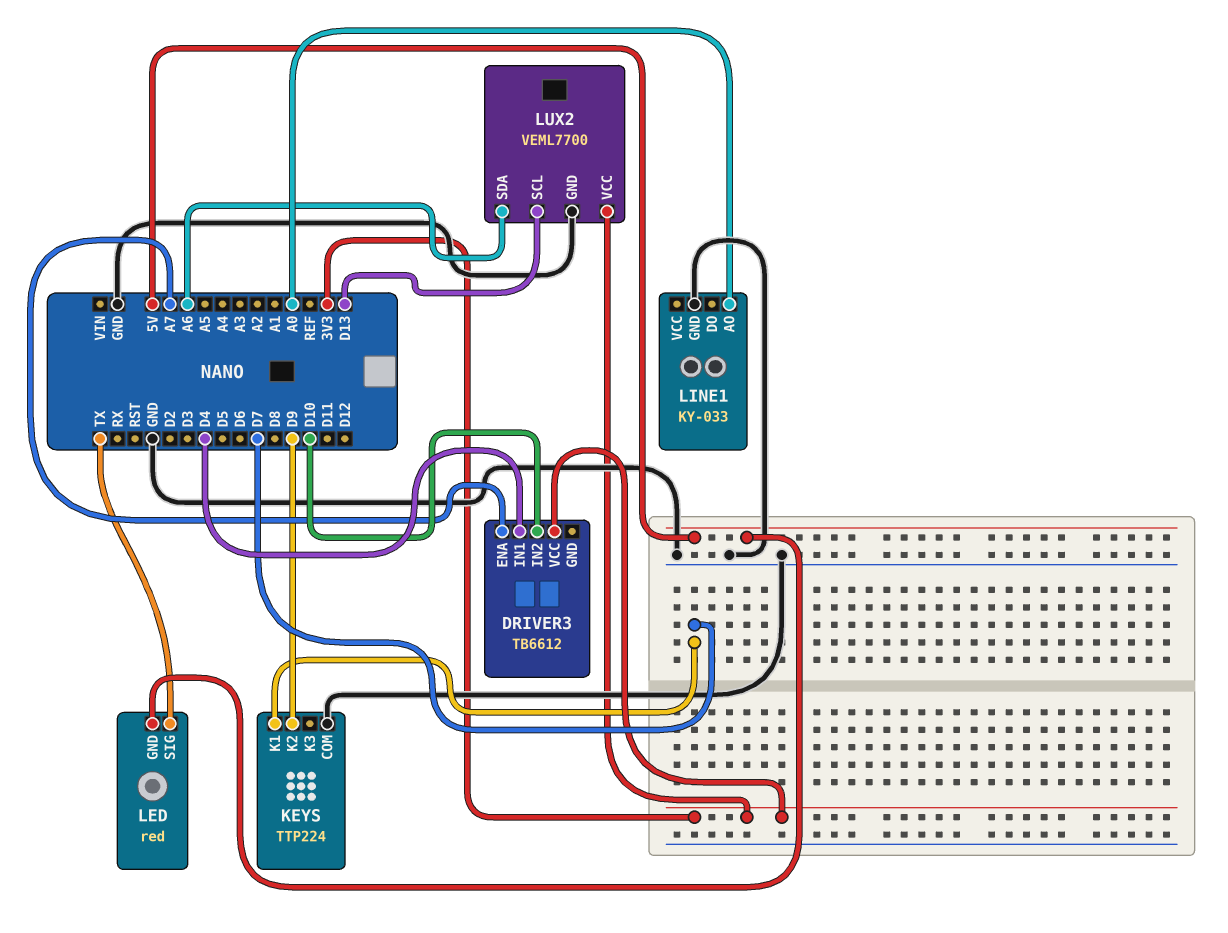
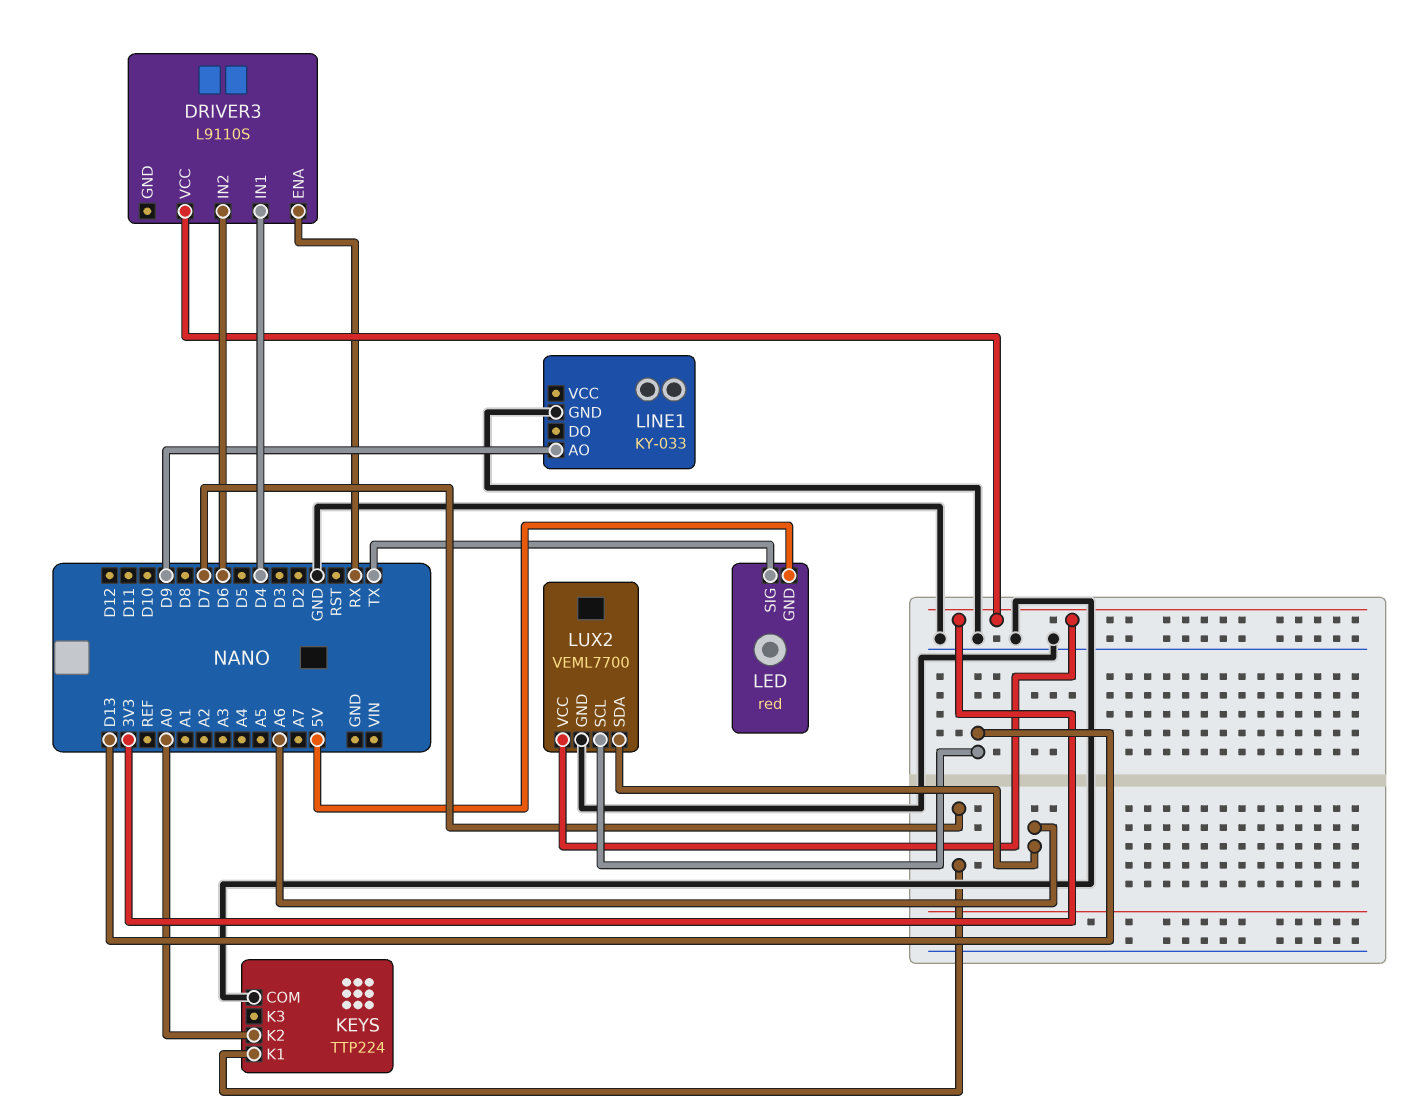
DRIVER3: TB6612 -> L9110S
DRIVER3 pin ENA: A7 -> RX
DRIVER3 pin IN2: D10 -> D6
KEYS pin K2: D9 -> A0
LINE1 pin AO: A0 -> D9

